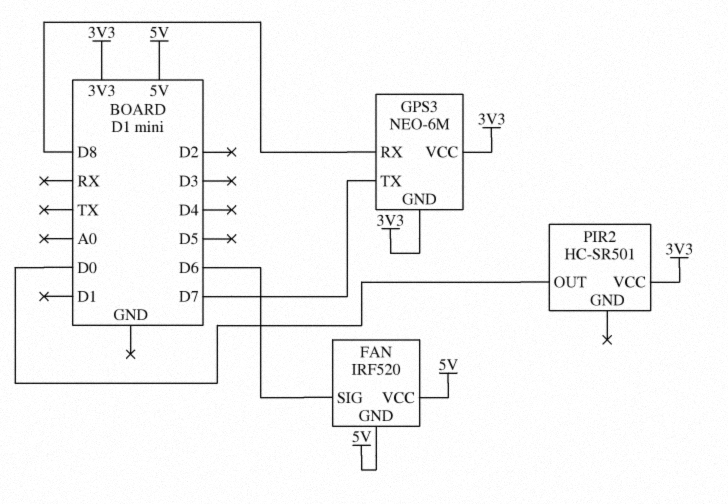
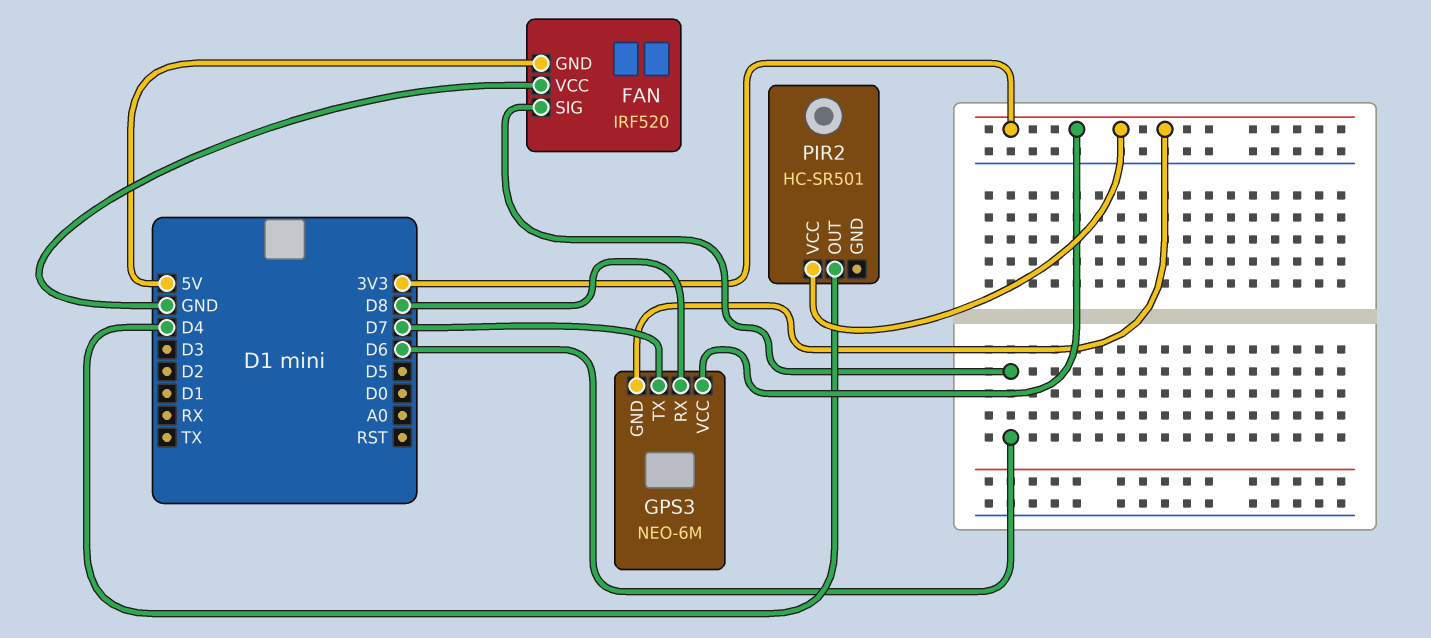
FAN pin VCC: 5V -> GND
PIR2 pin OUT: D0 -> D4

